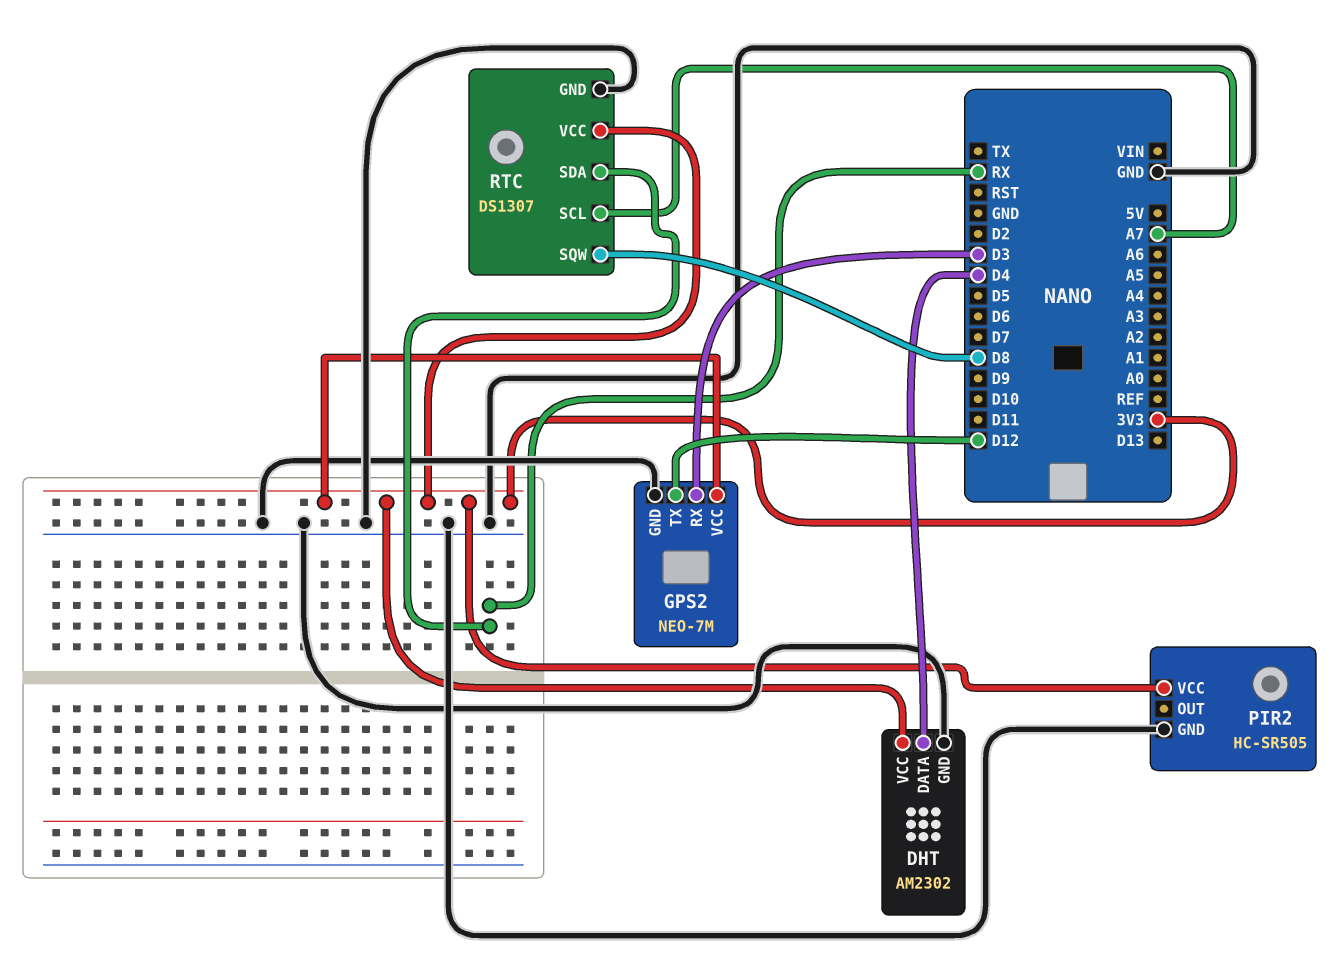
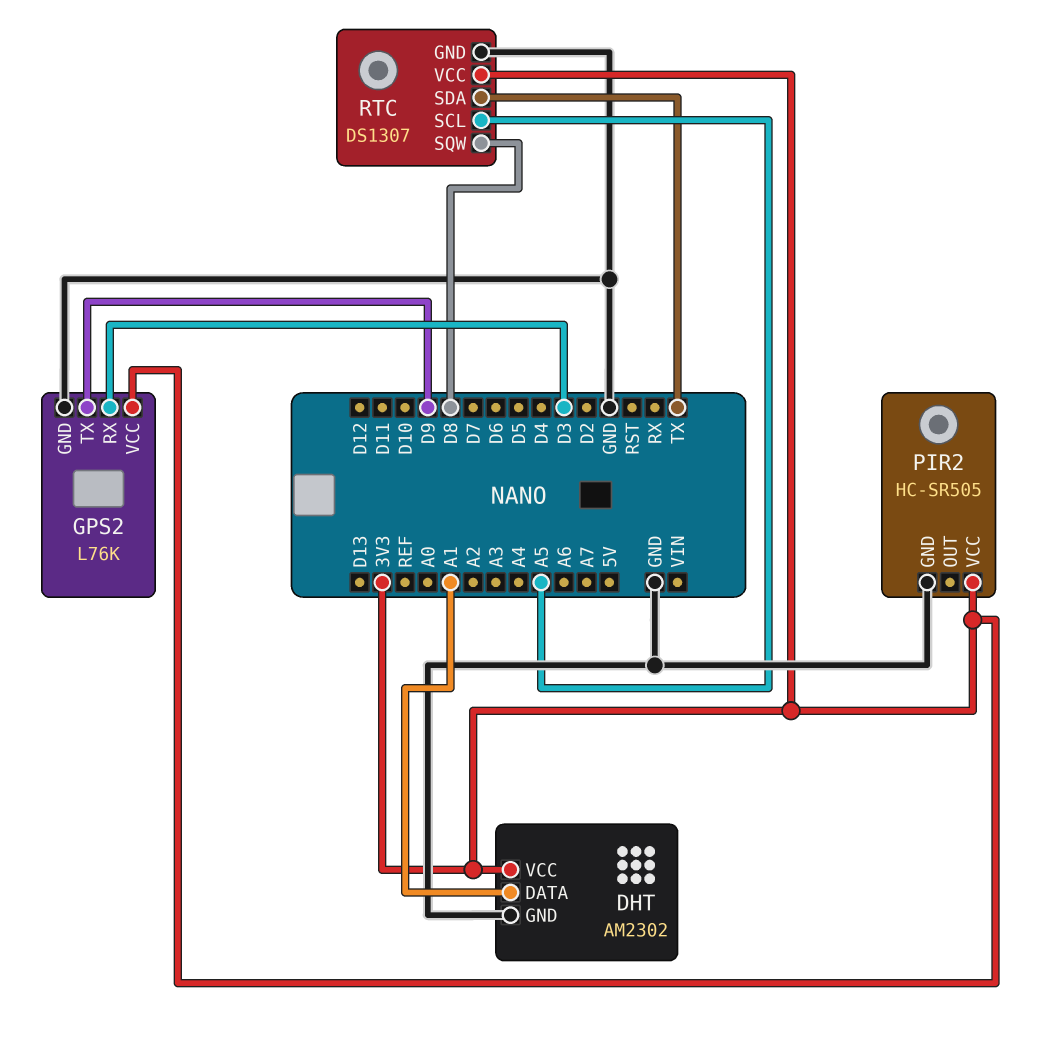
DHT pin DATA: D4 -> A1
GPS2: NEO-7M -> L76K
GPS2 pin TX: D12 -> D9
RTC pin SCL: A7 -> A5
RTC pin SDA: RX -> TX

